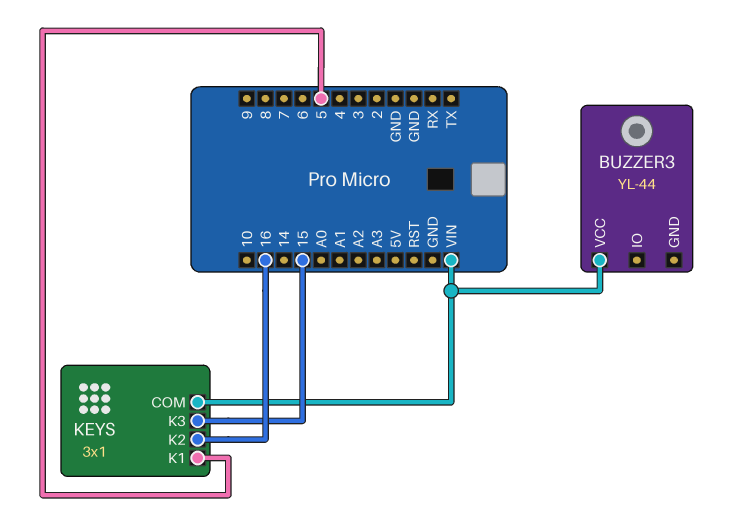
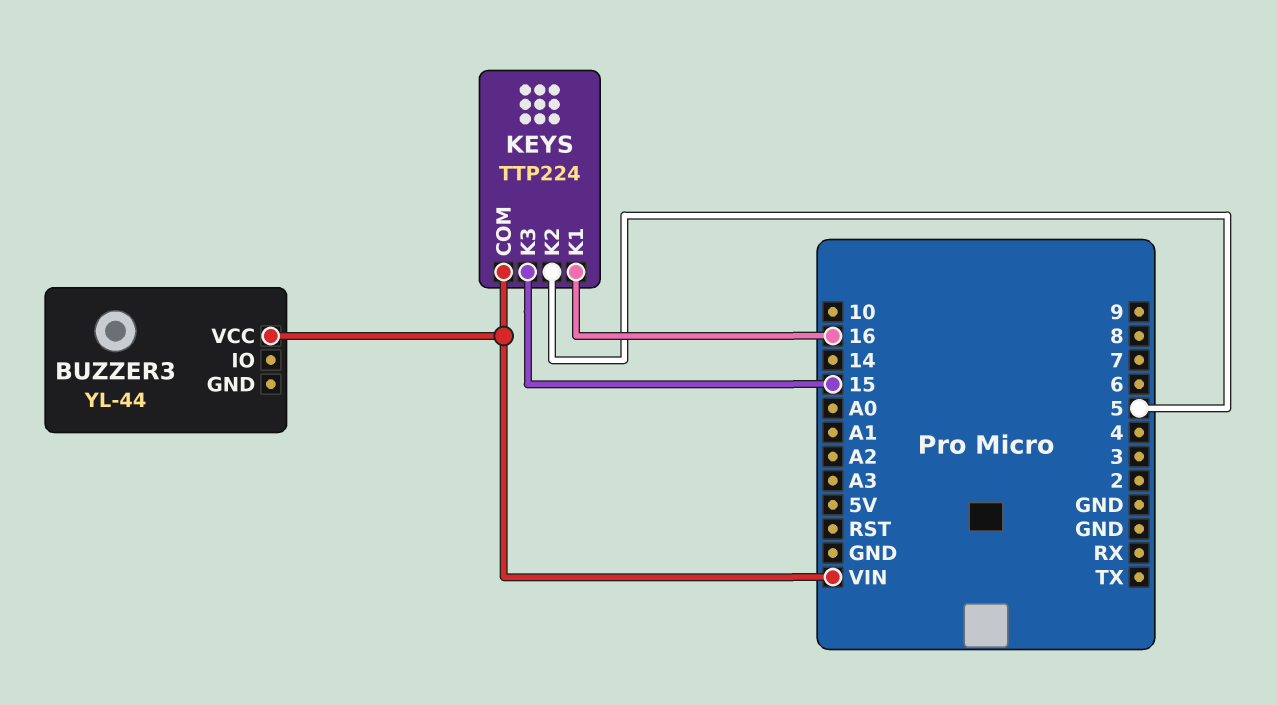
KEYS: 3x1 -> TTP224
KEYS pin K1: 5 -> 16
KEYS pin K2: 16 -> 5

